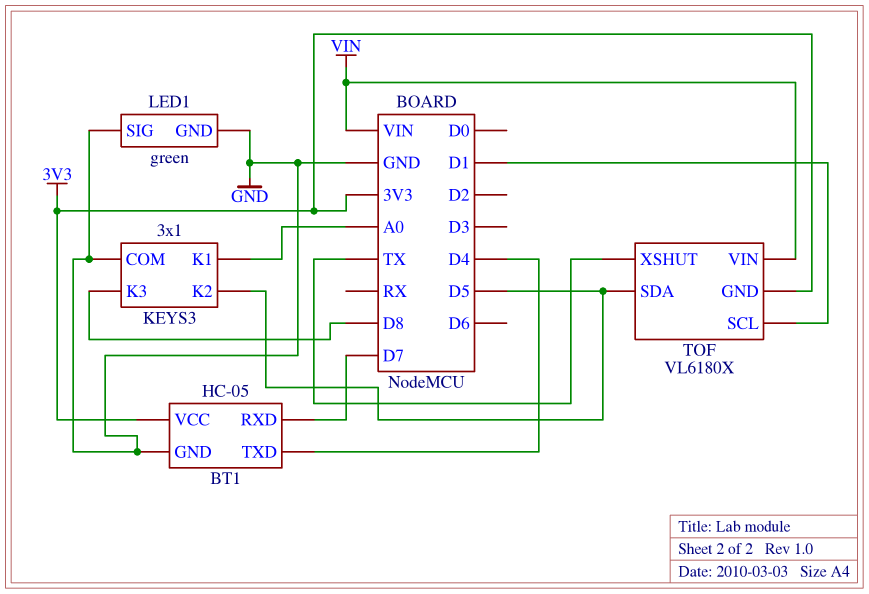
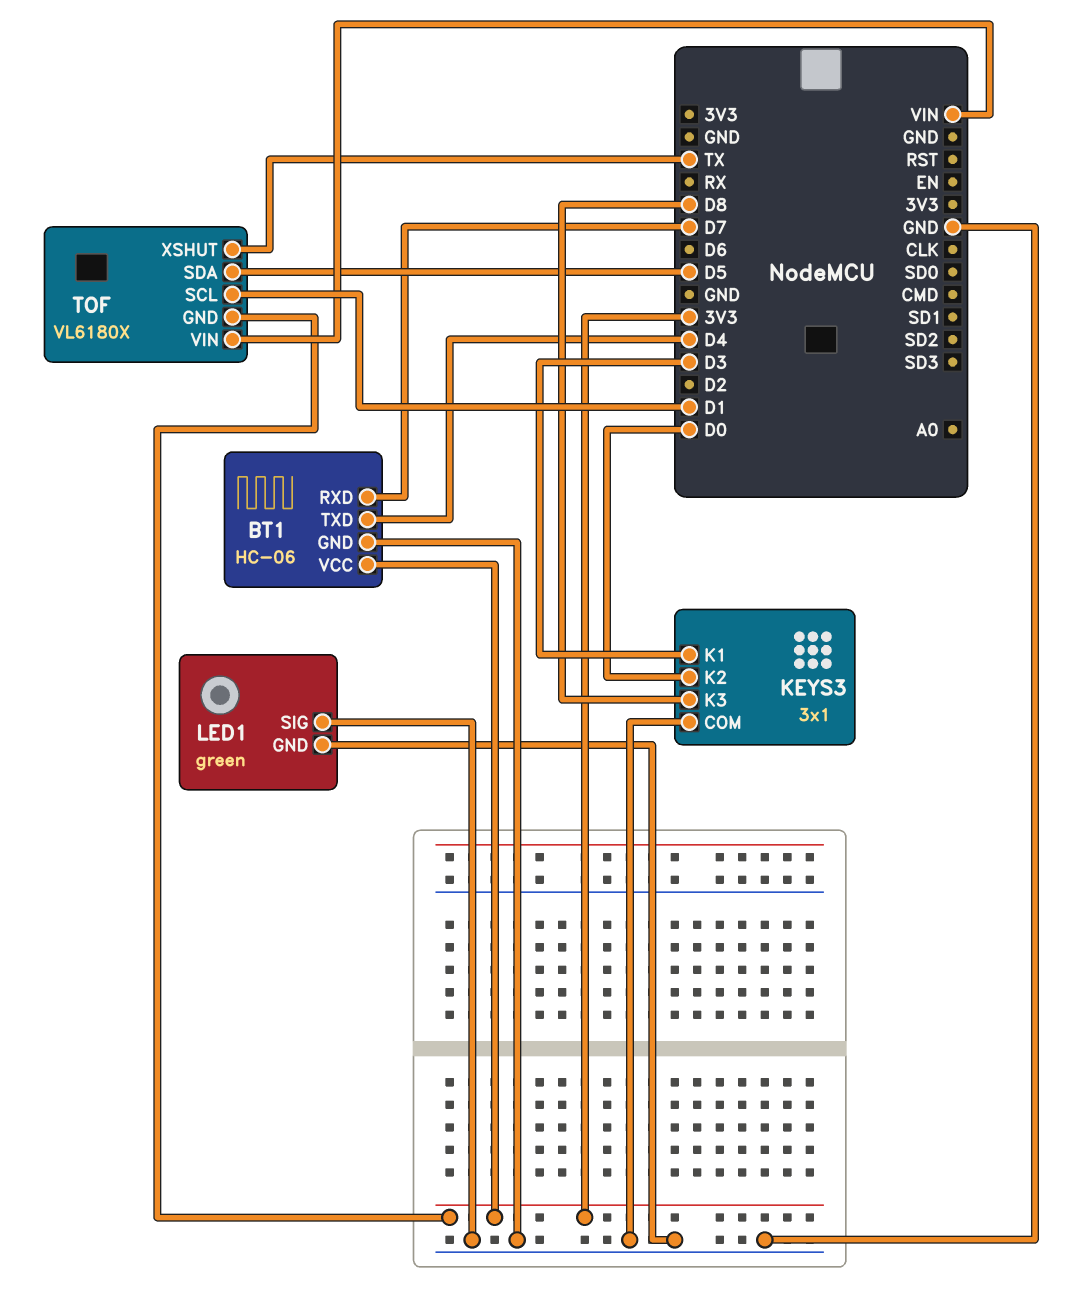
BT1: HC-05 -> HC-06
KEYS3 pin K1: A0 -> D3
KEYS3 pin K2: D5 -> D0

